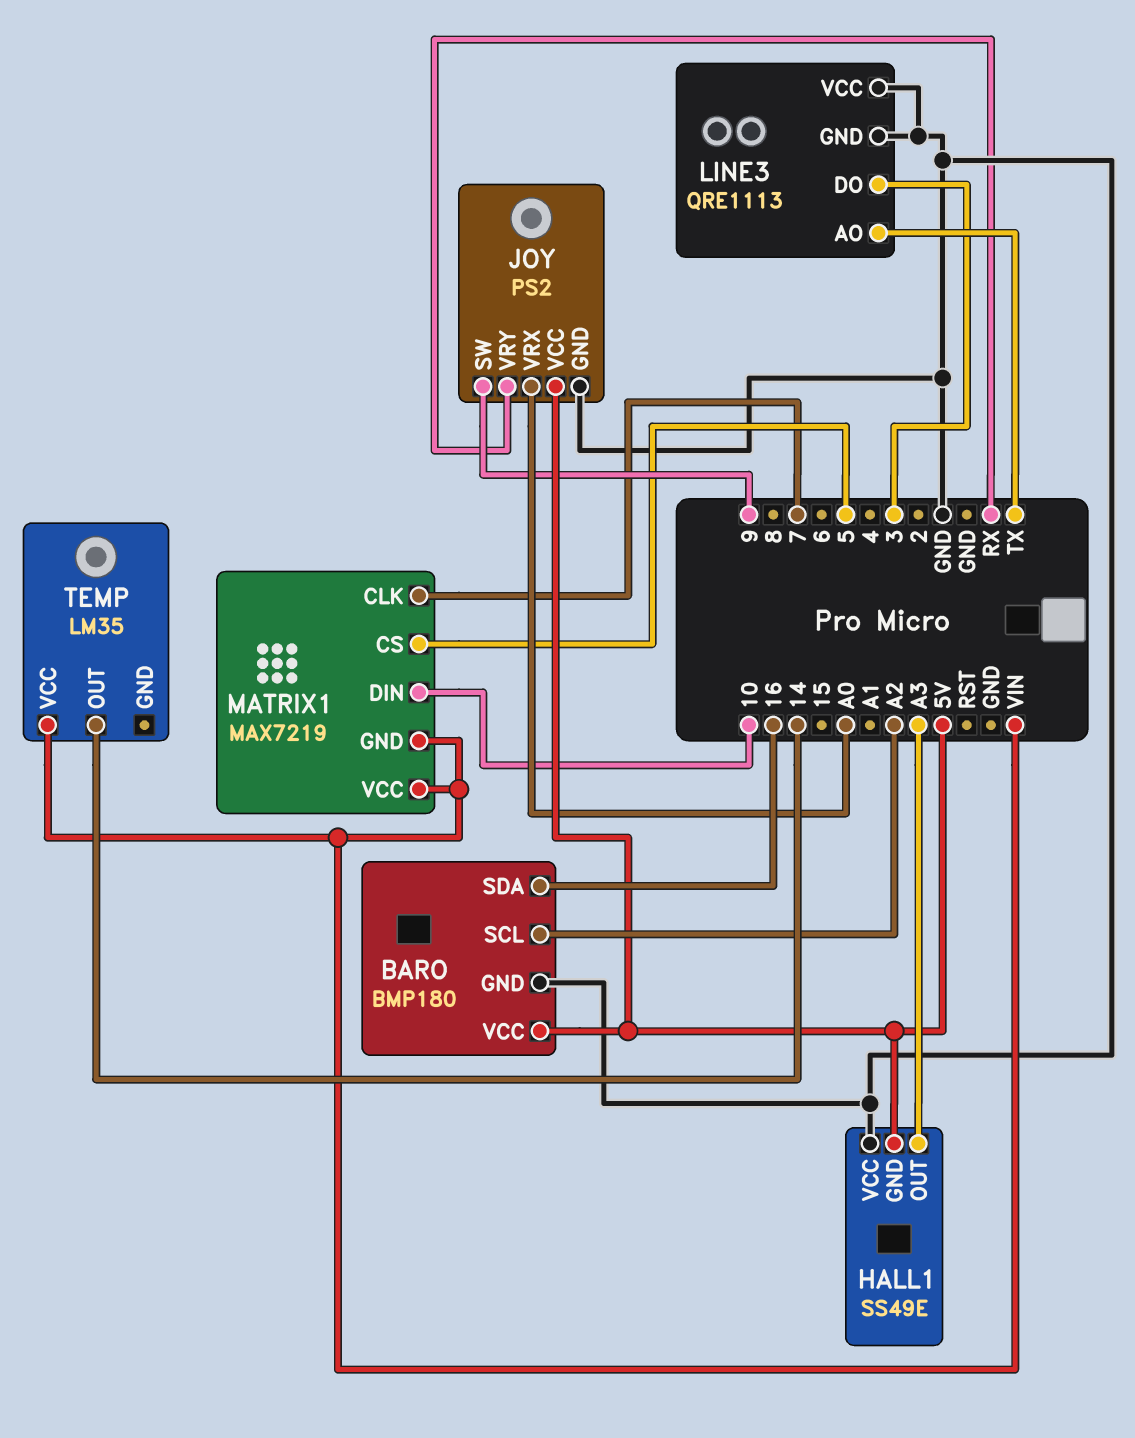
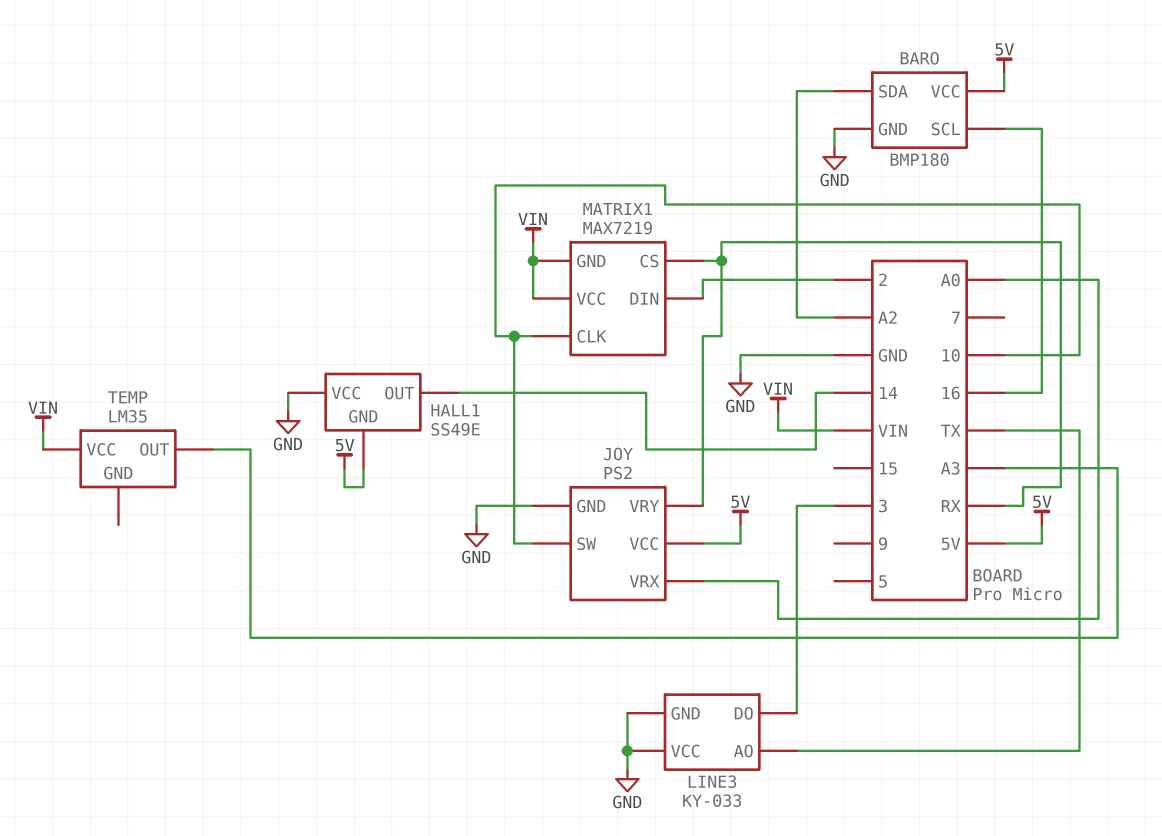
BARO pin SCL: A2 -> 16
BARO pin SDA: 16 -> A2
HALL1 pin OUT: A3 -> 14
JOY pin SW: 9 -> 10
LINE3: QRE1113 -> KY-033
MATRIX1 pin CLK: 7 -> 10
MATRIX1 pin CS: 5 -> RX
MATRIX1 pin DIN: 10 -> 2
TEMP pin OUT: 14 -> A3

